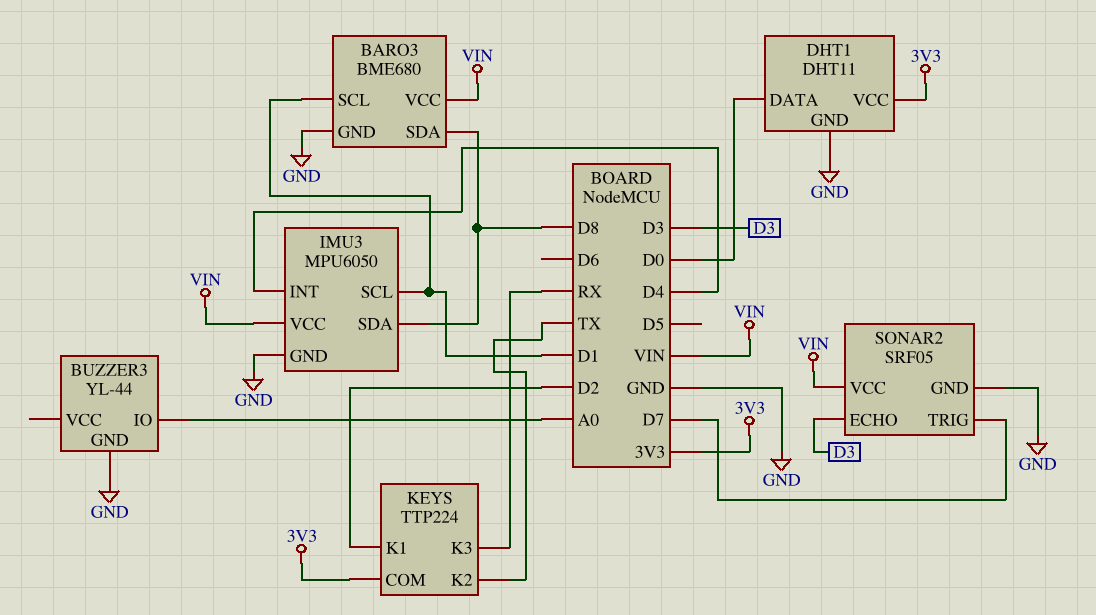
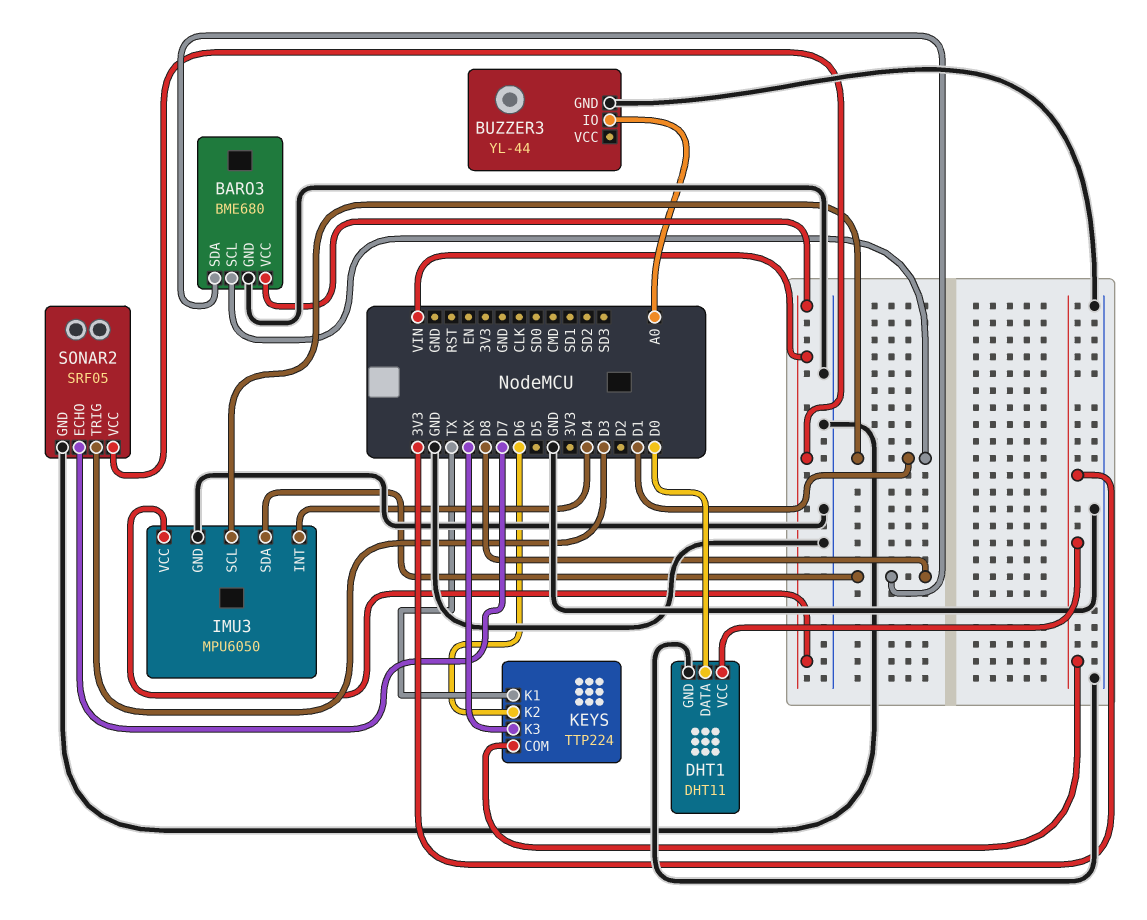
KEYS pin K1: D2 -> TX
KEYS pin K2: TX -> D6
SONAR2 pin ECHO: D3 -> D7
SONAR2 pin TRIG: D7 -> D3

